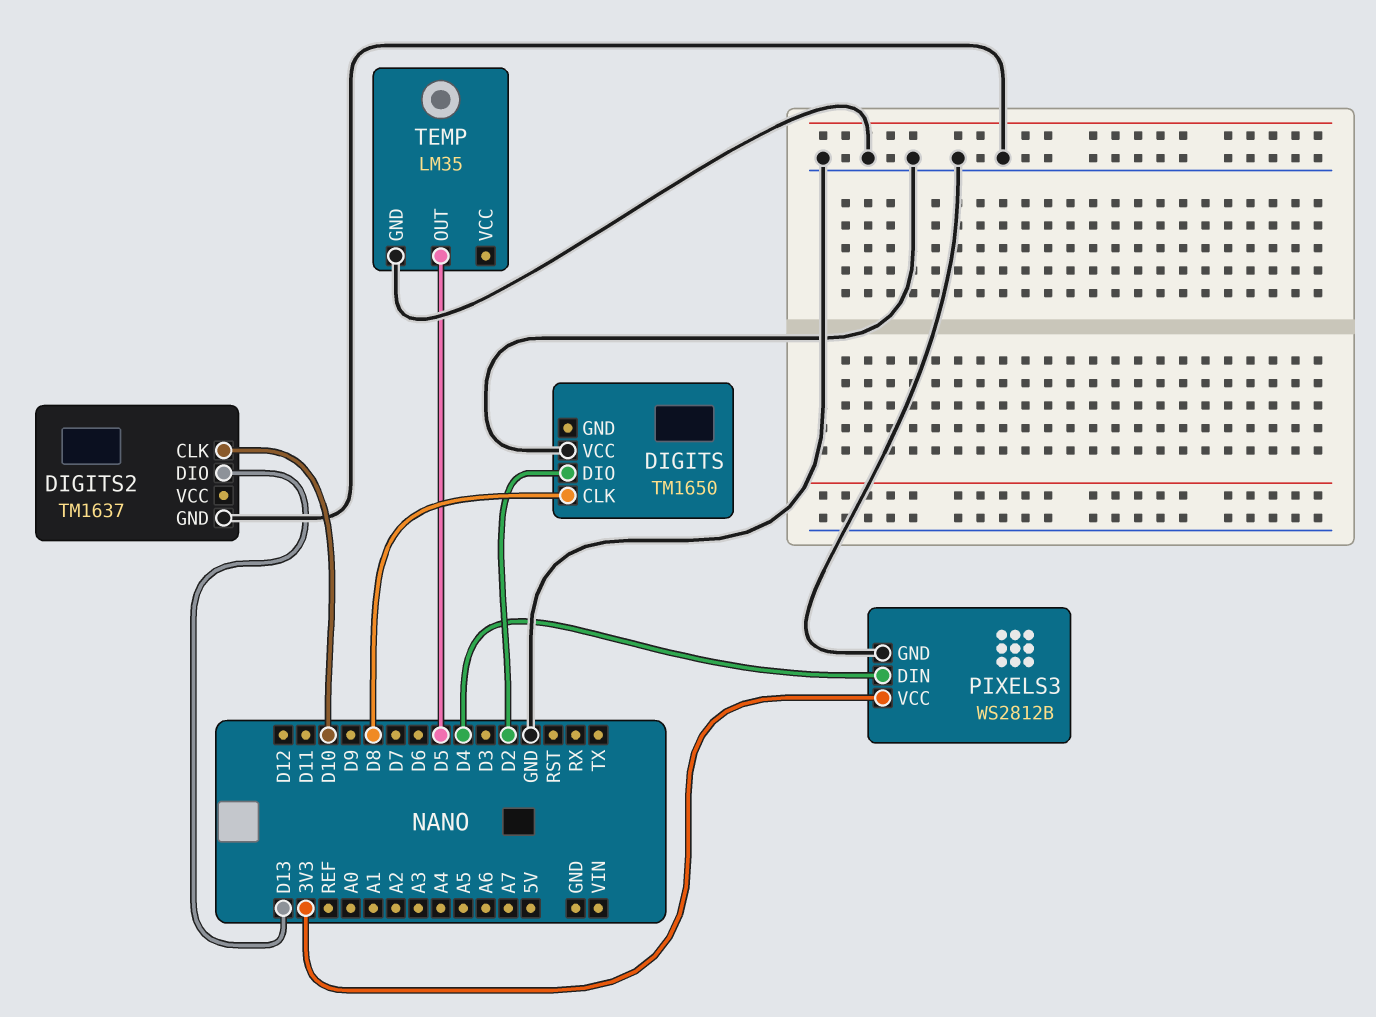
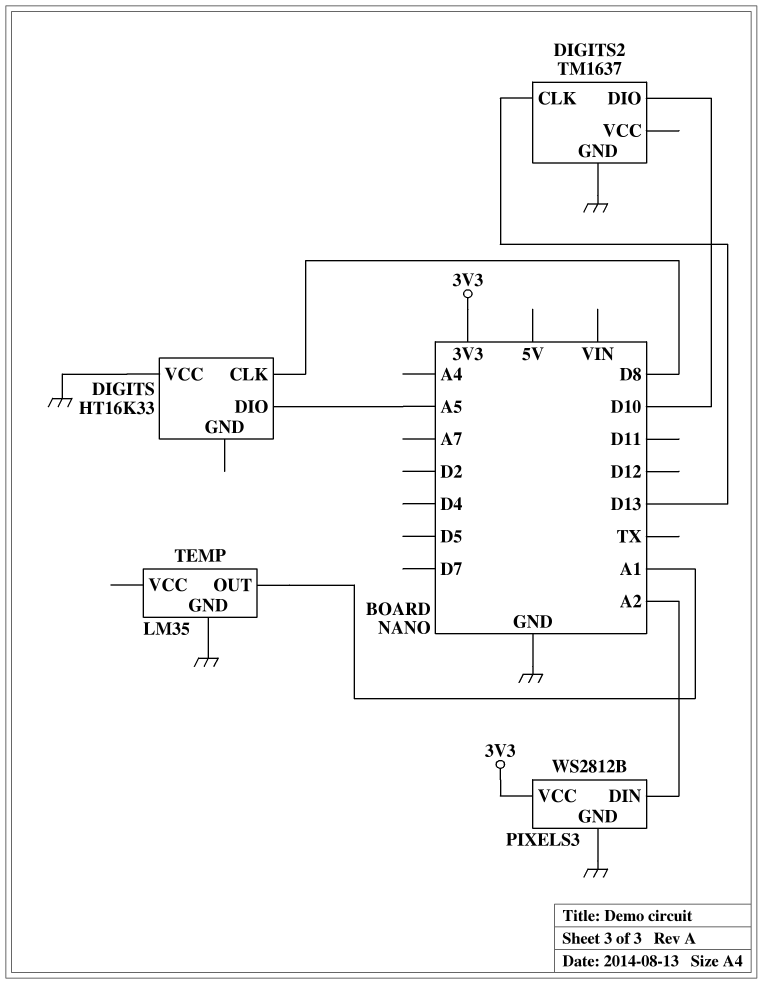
DIGITS: TM1650 -> HT16K33
DIGITS pin DIO: D2 -> A5
DIGITS2 pin CLK: D10 -> D13
DIGITS2 pin DIO: D13 -> D10
PIXELS3 pin DIN: D4 -> A2
TEMP pin OUT: D5 -> A1

